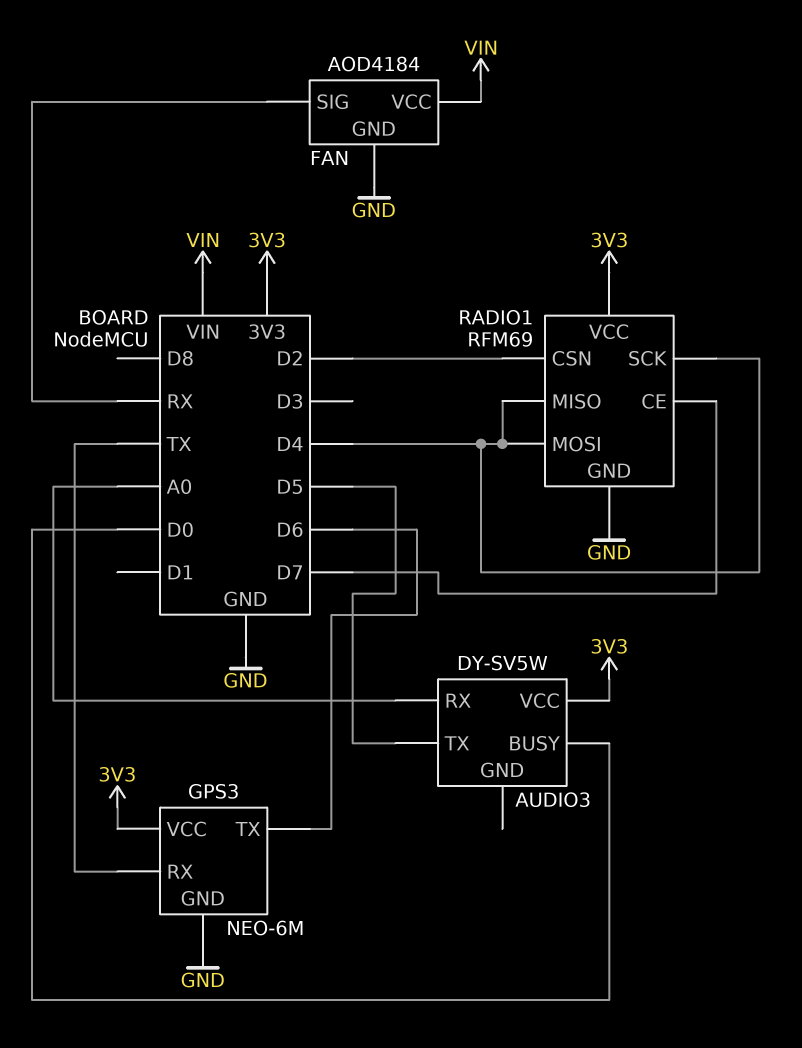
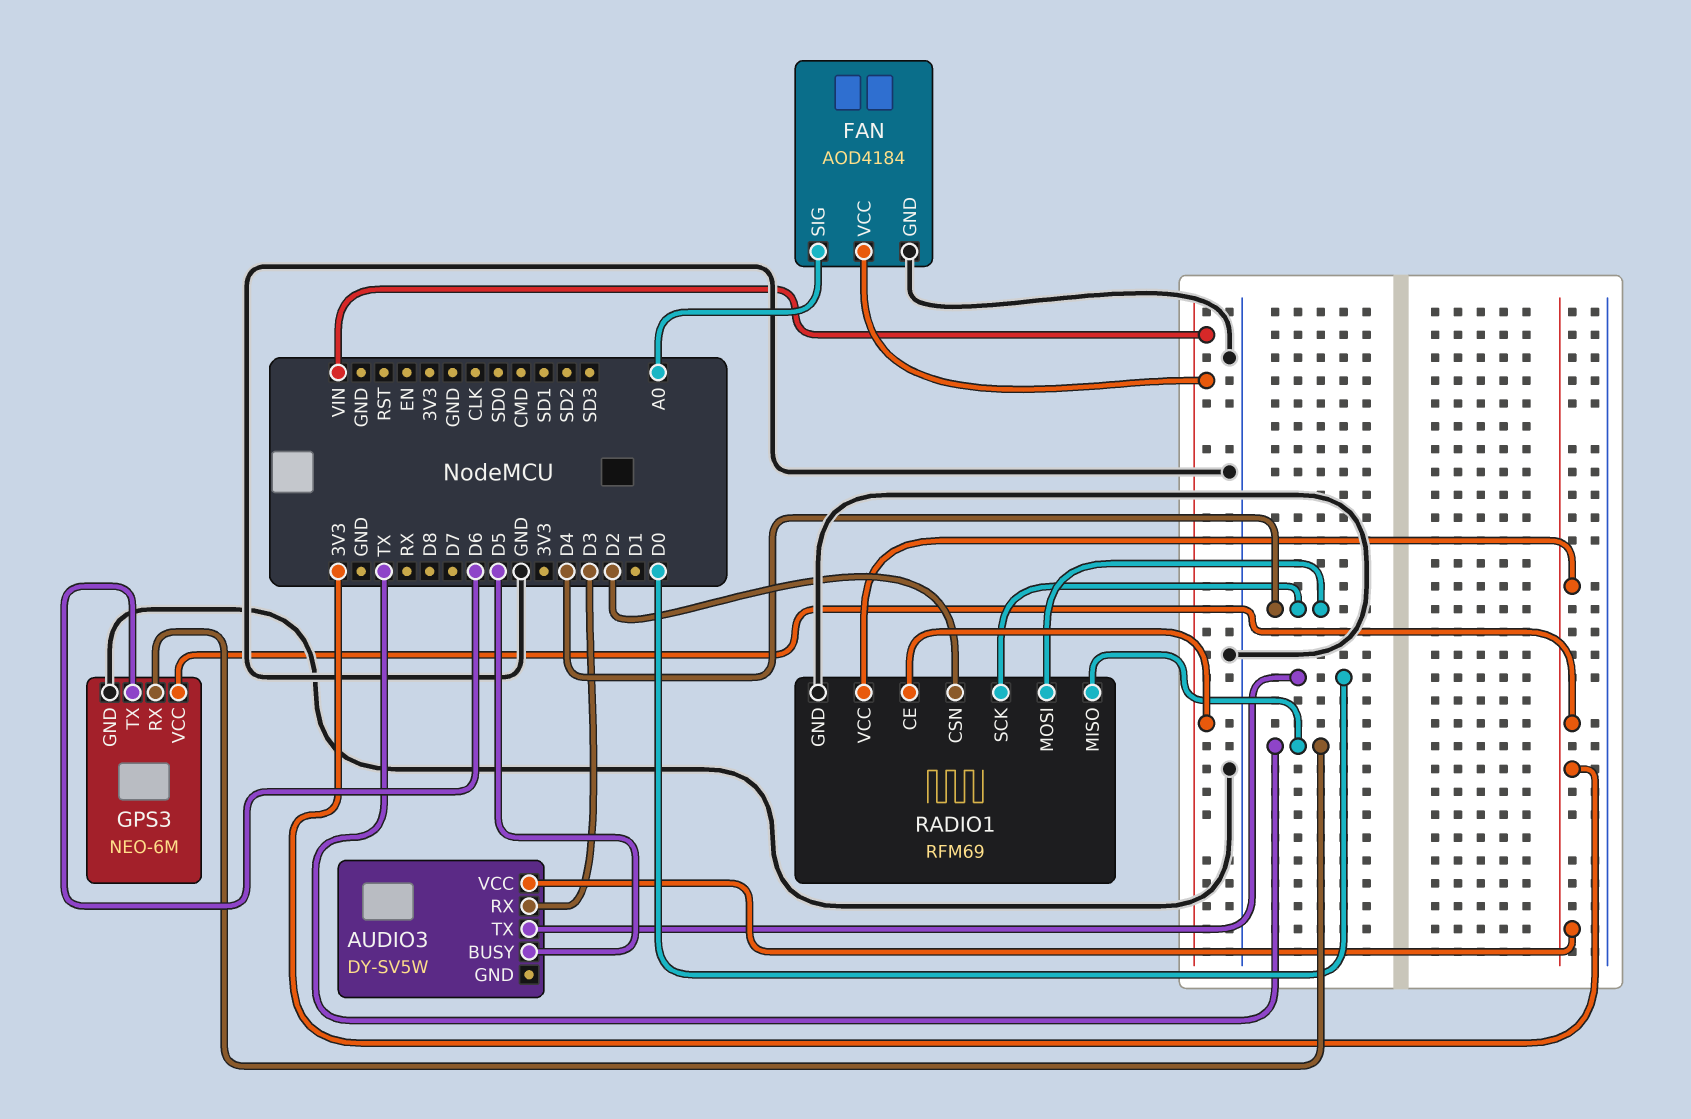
AUDIO3 pin BUSY: D0 -> D5
AUDIO3 pin RX: A0 -> D3
AUDIO3 pin TX: D5 -> D0
FAN pin SIG: RX -> A0
RADIO1 pin CE: D7 -> VIN
RADIO1 pin MISO: D4 -> TX

